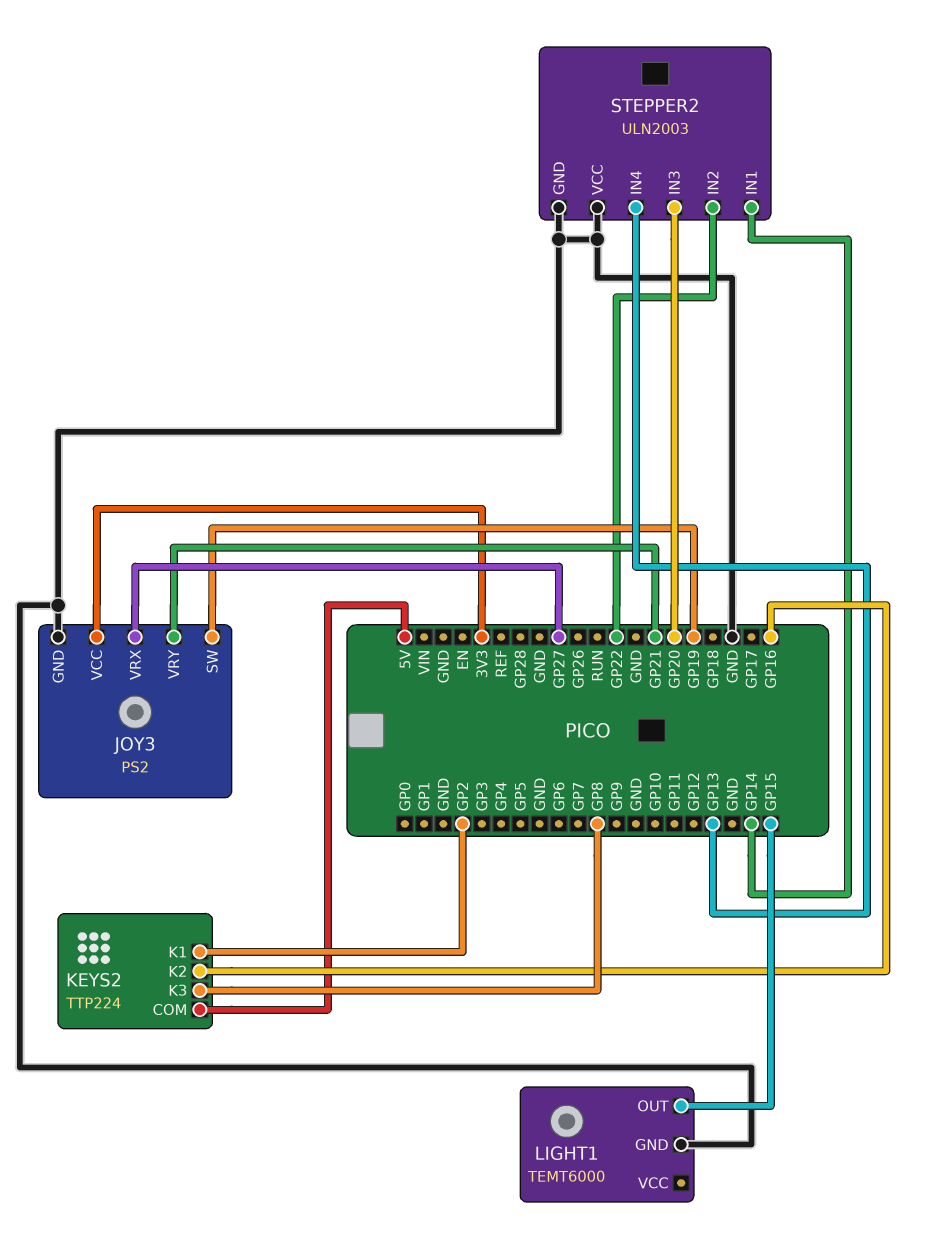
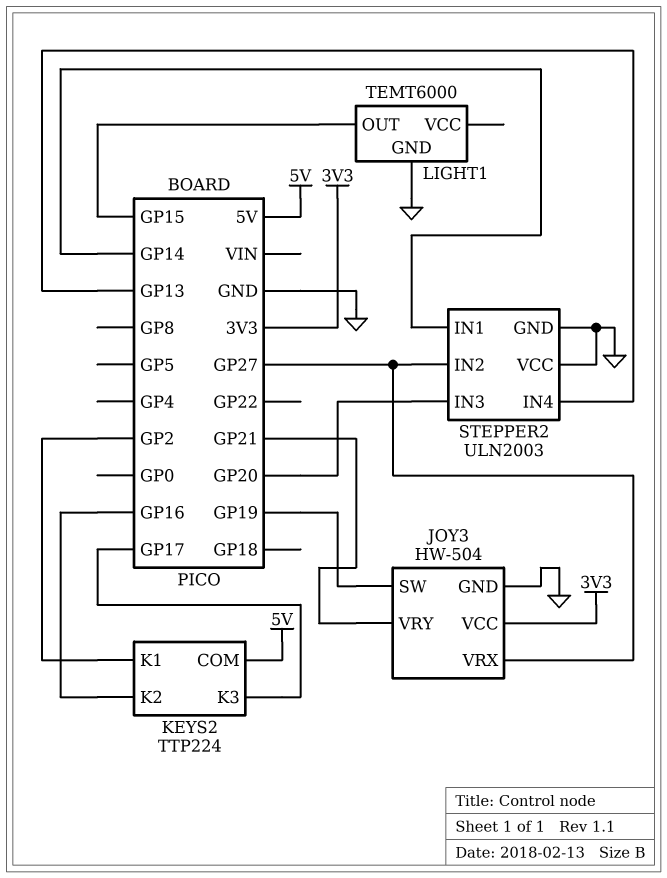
JOY3: PS2 -> HW-504
KEYS2 pin K3: GP8 -> GP17
STEPPER2 pin IN2: GP22 -> GP27

